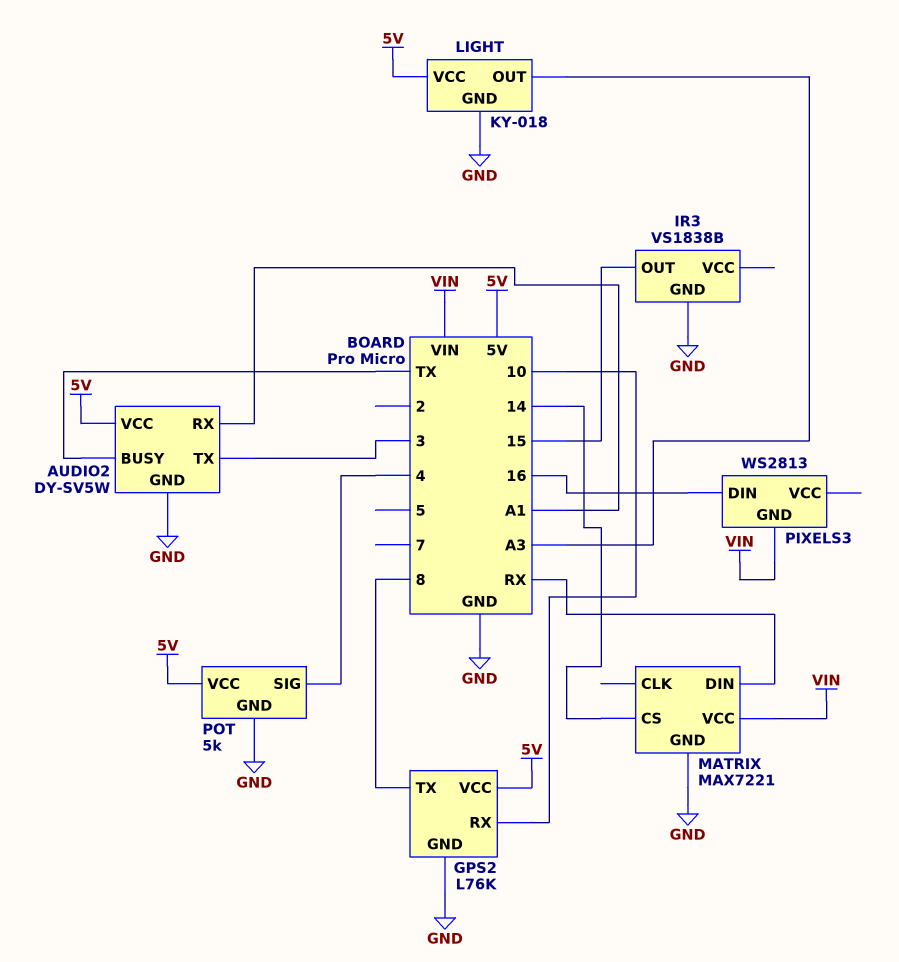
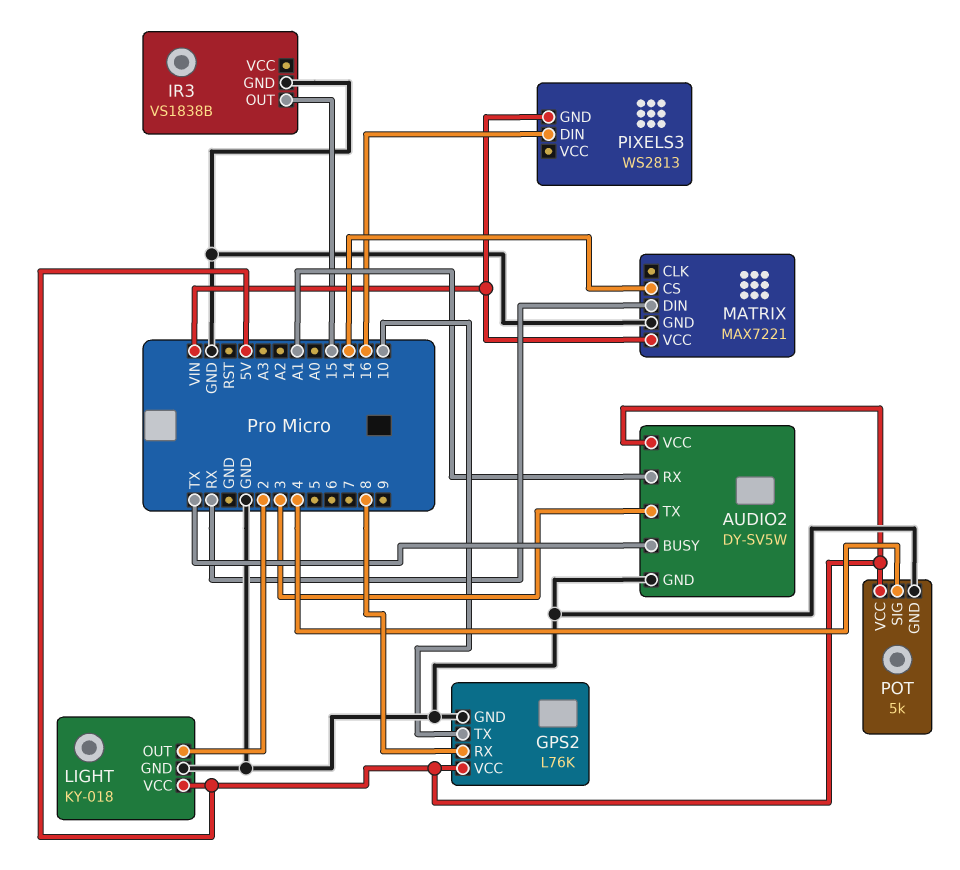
GPS2 pin RX: 10 -> 8
GPS2 pin TX: 8 -> 10
LIGHT pin OUT: A3 -> 2

